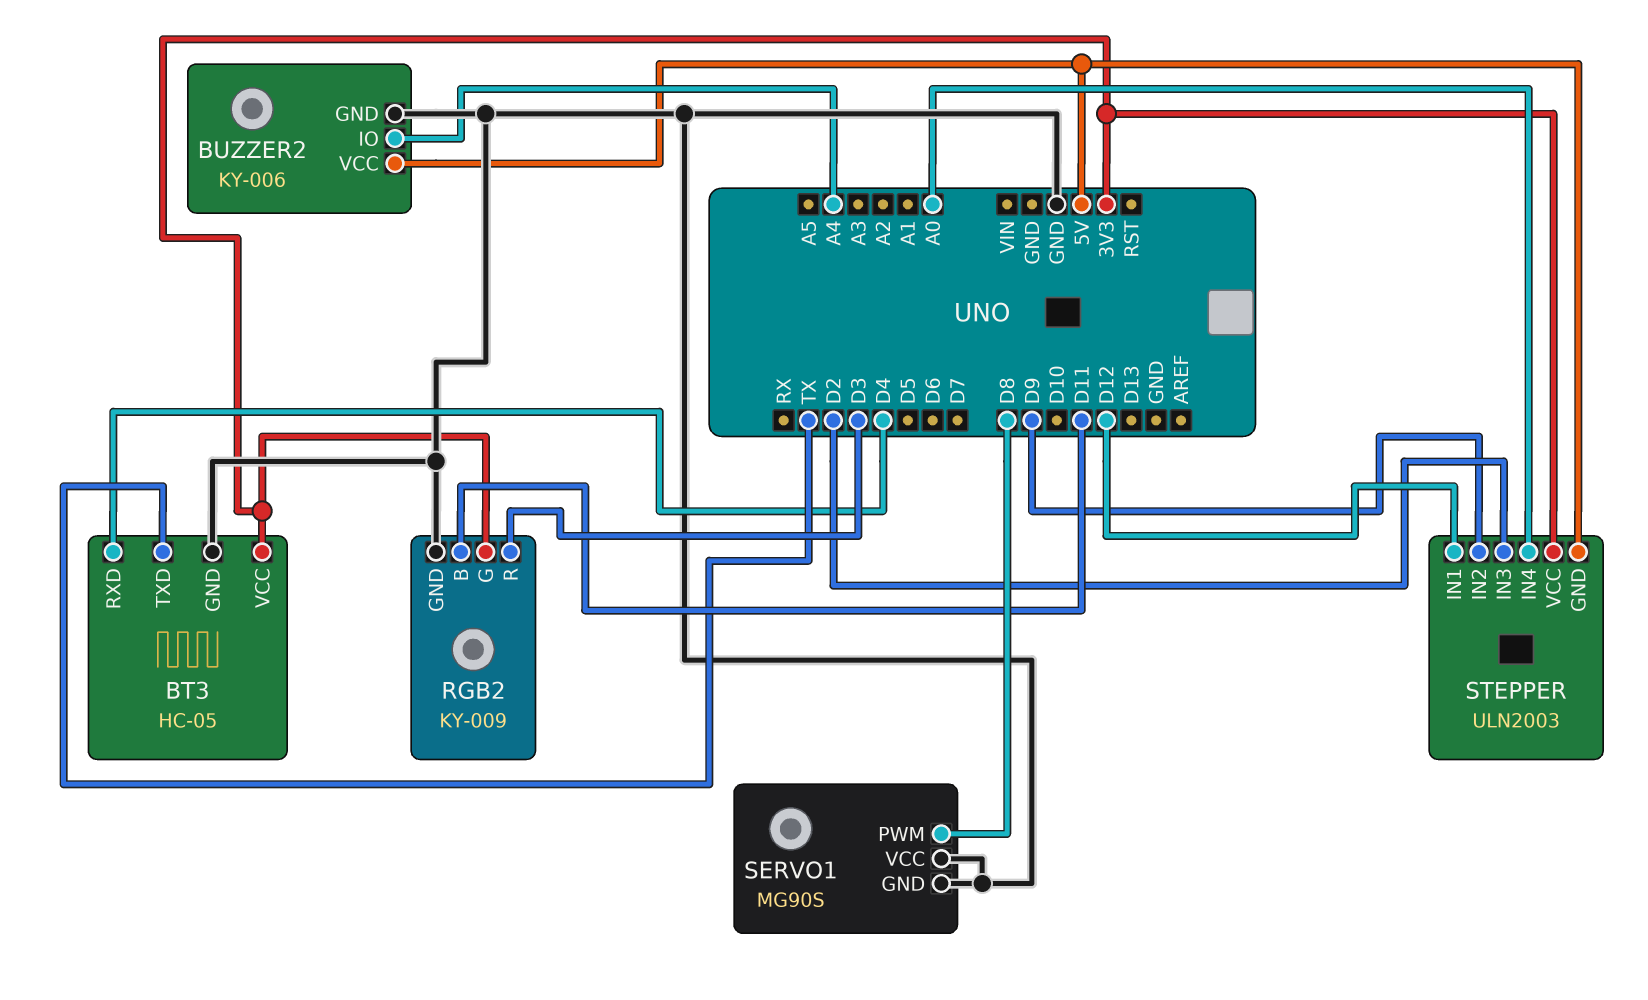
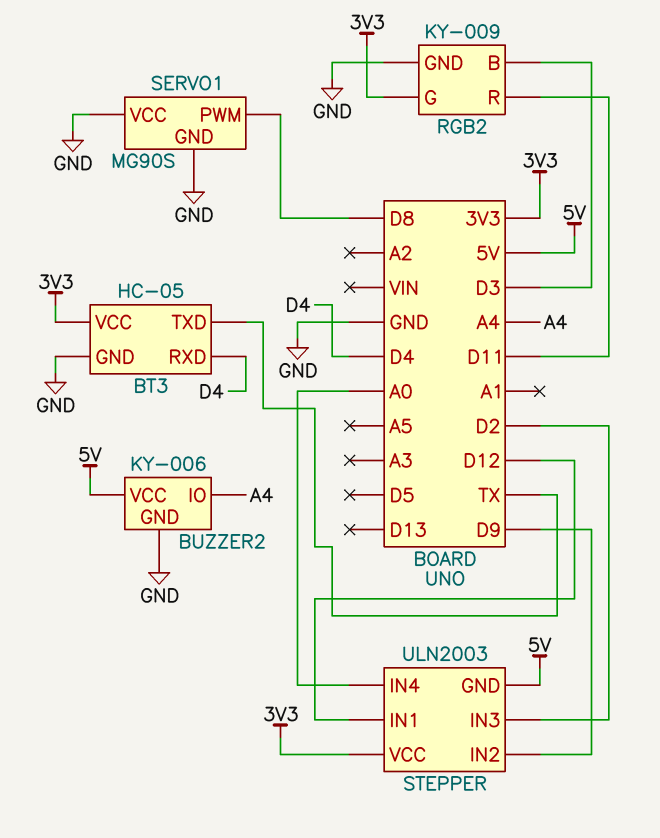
RGB2 pin B: D11 -> D3
RGB2 pin R: D3 -> D11

